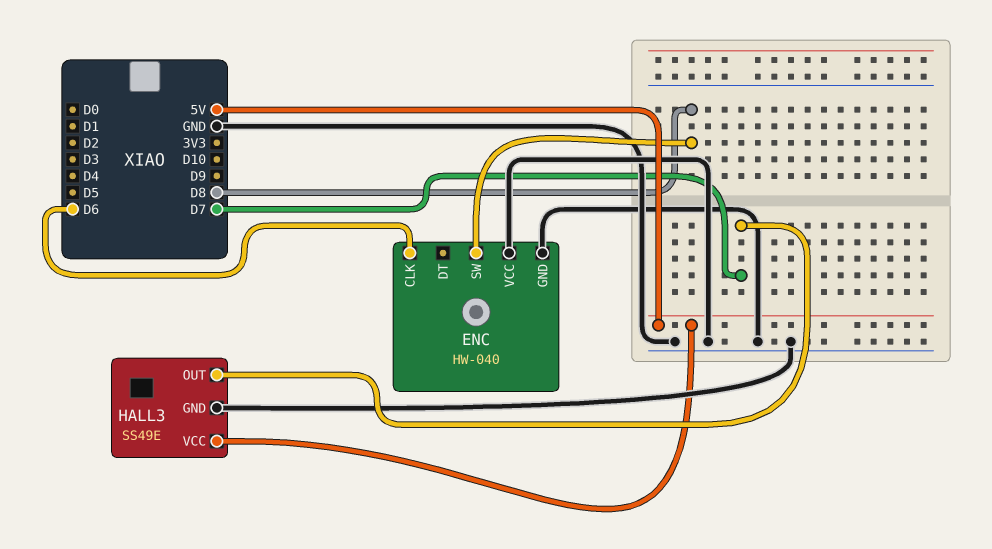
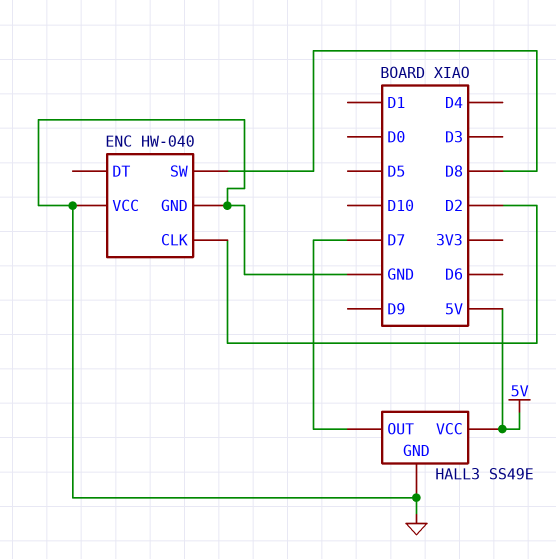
ENC pin CLK: D6 -> D2

